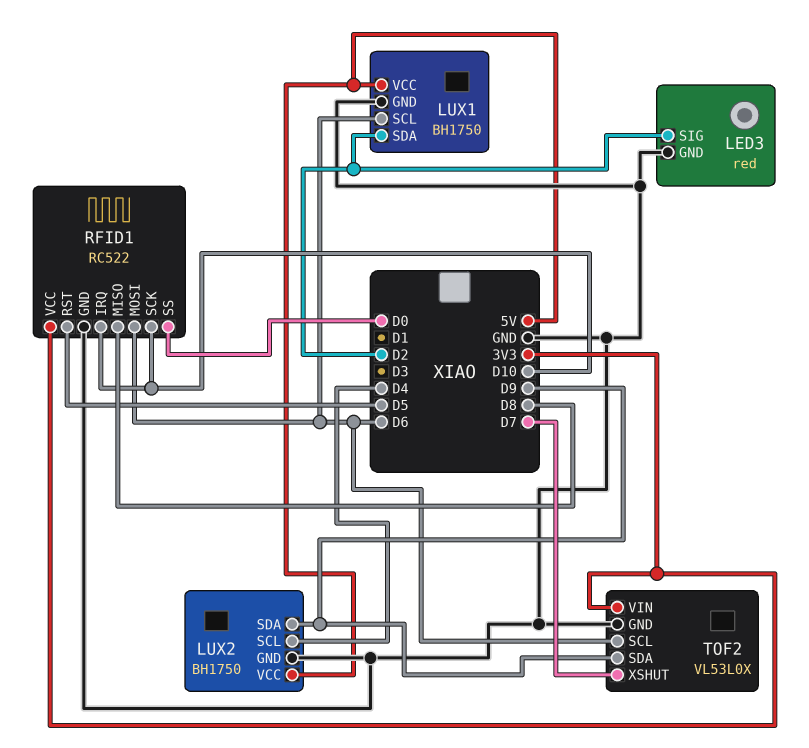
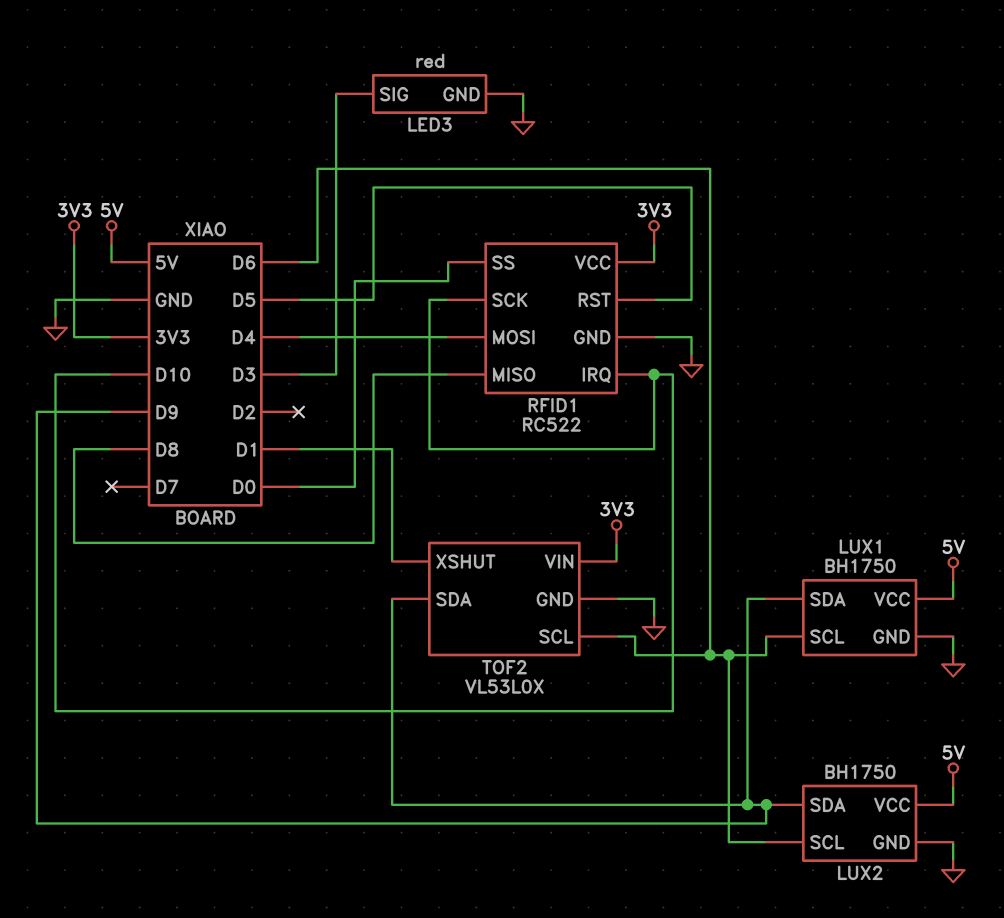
LED3 pin SIG: D2 -> D3
LUX1 pin SDA: D2 -> D9
LUX2 pin SCL: D4 -> D6
RFID1 pin MOSI: D6 -> D4
TOF2 pin XSHUT: D7 -> D1

